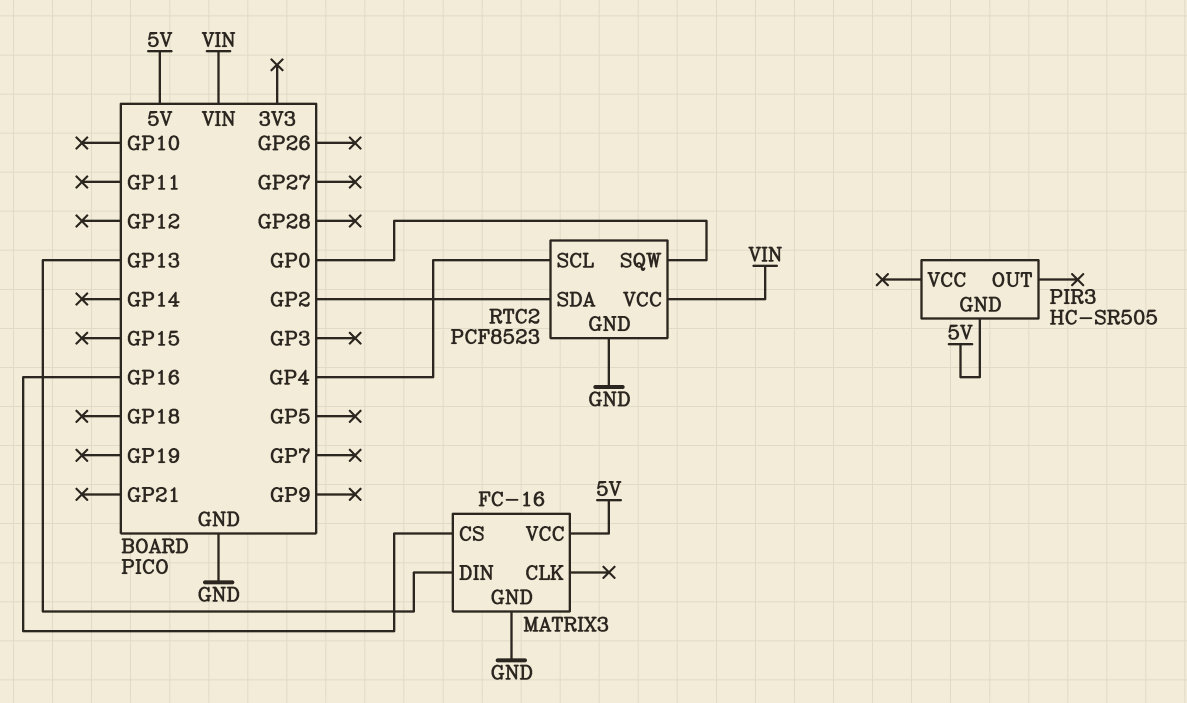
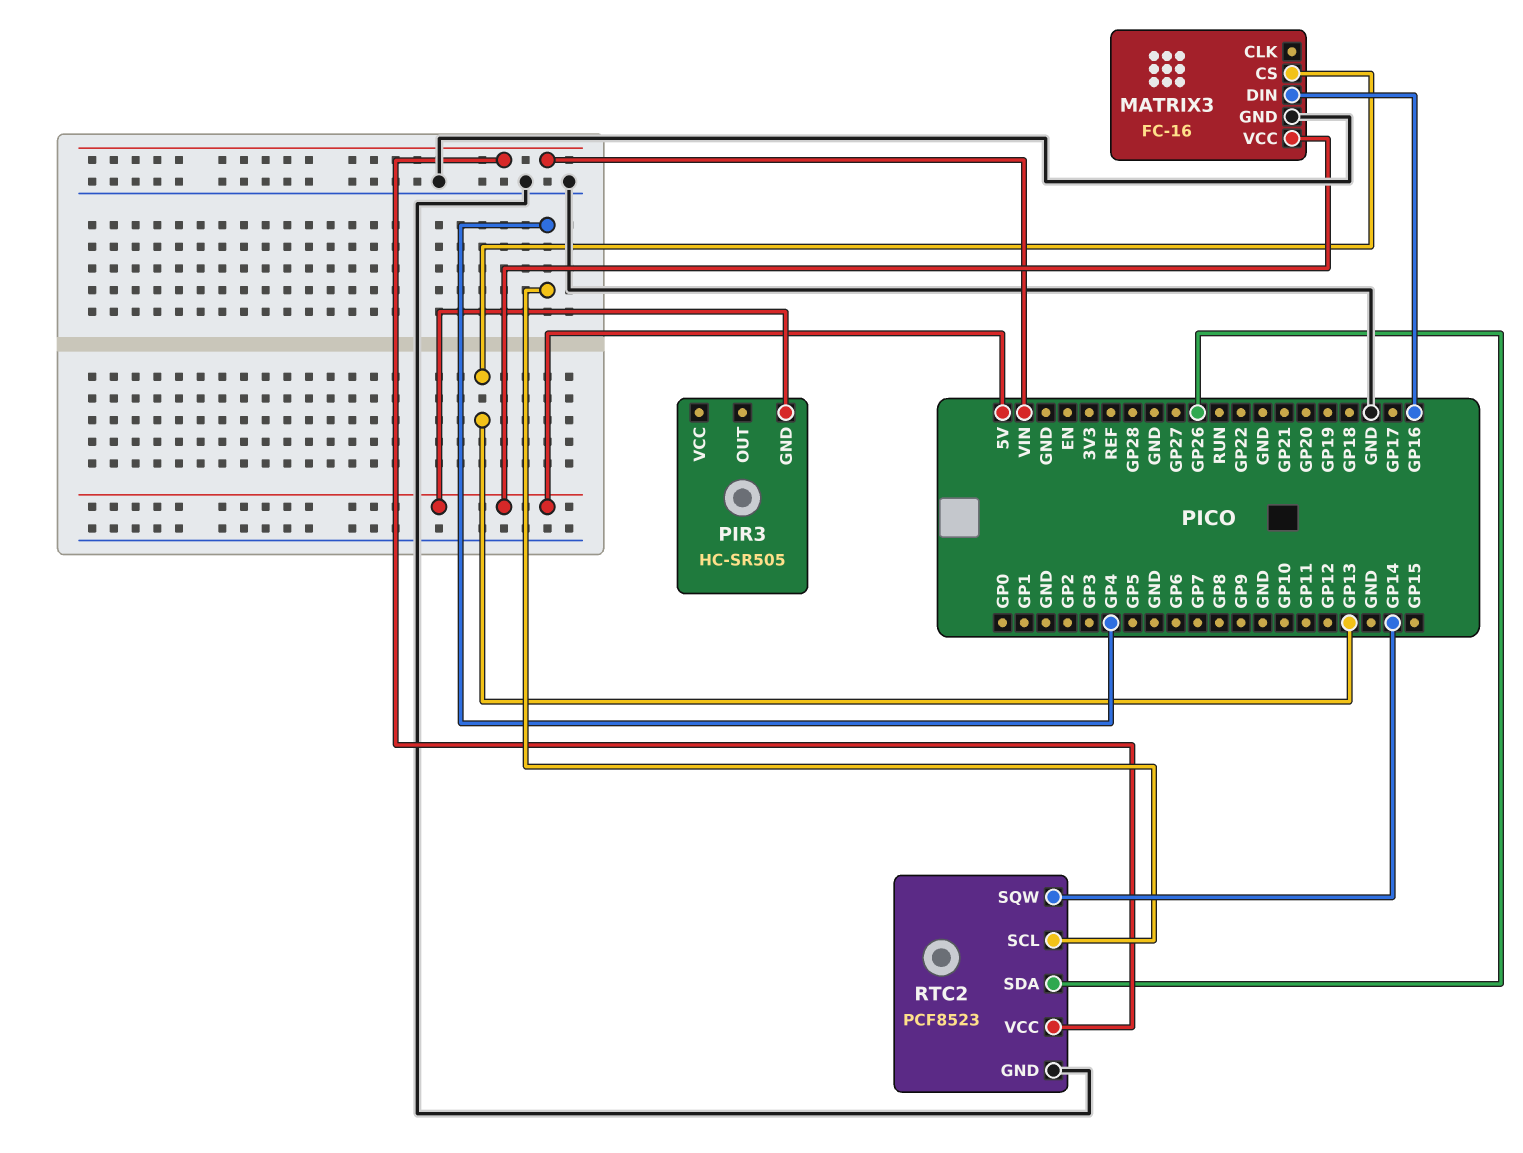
MATRIX3 pin CS: GP16 -> GP13
MATRIX3 pin DIN: GP13 -> GP16
RTC2 pin SDA: GP2 -> GP26
RTC2 pin SQW: GP0 -> GP14

